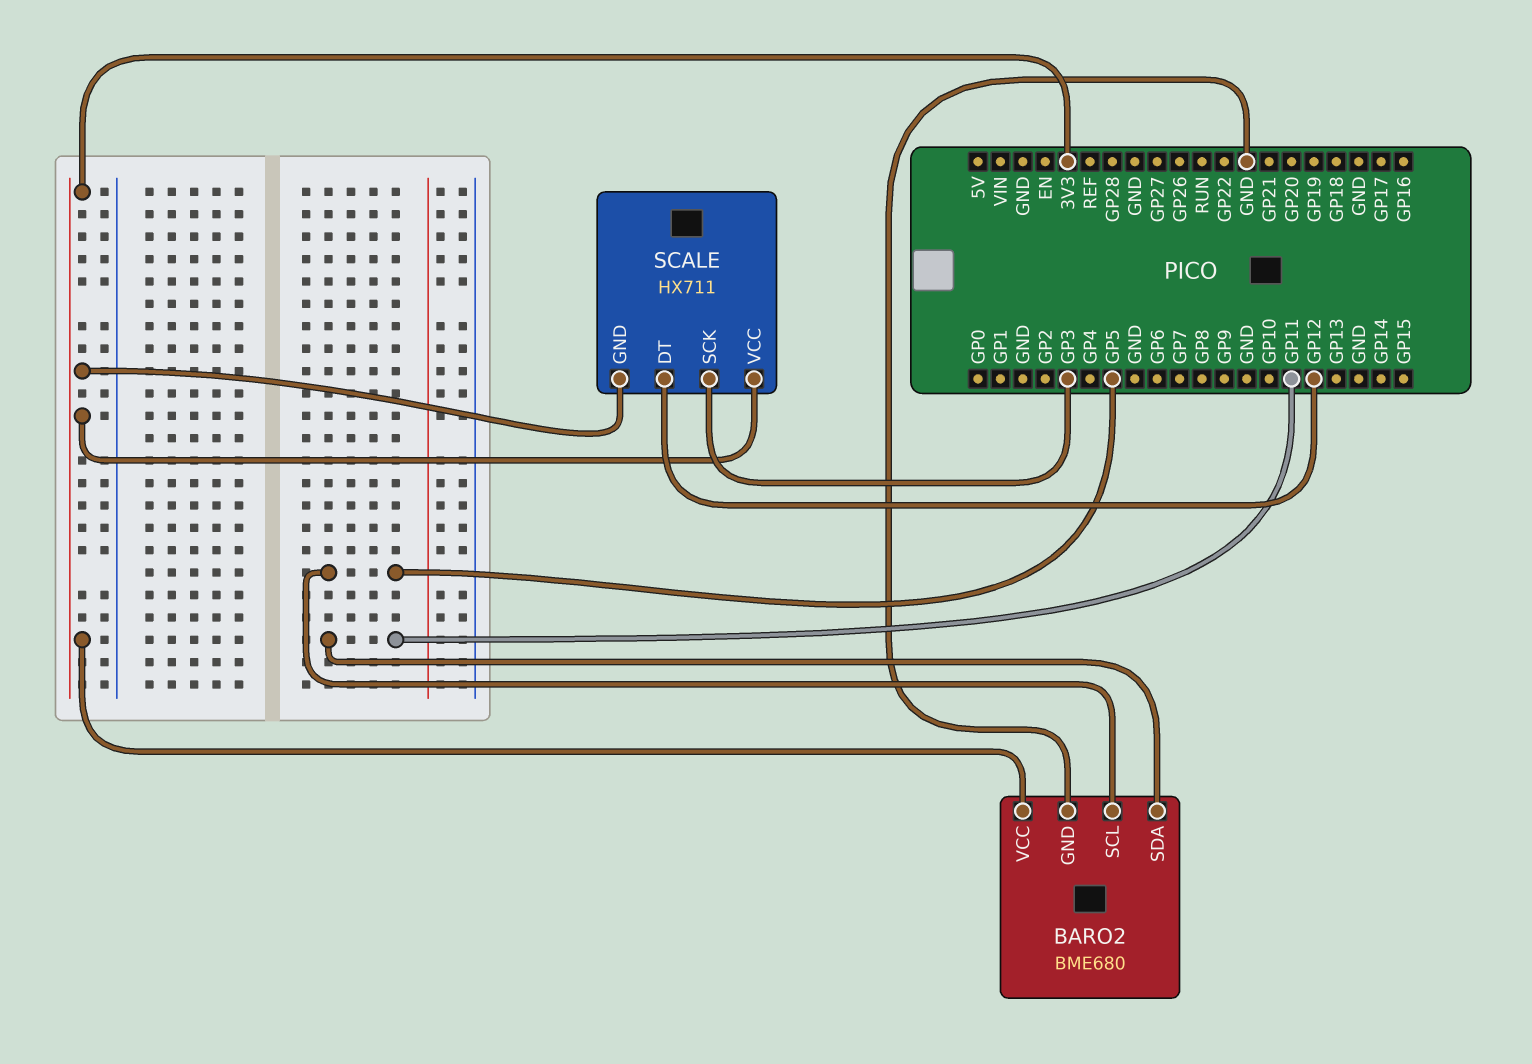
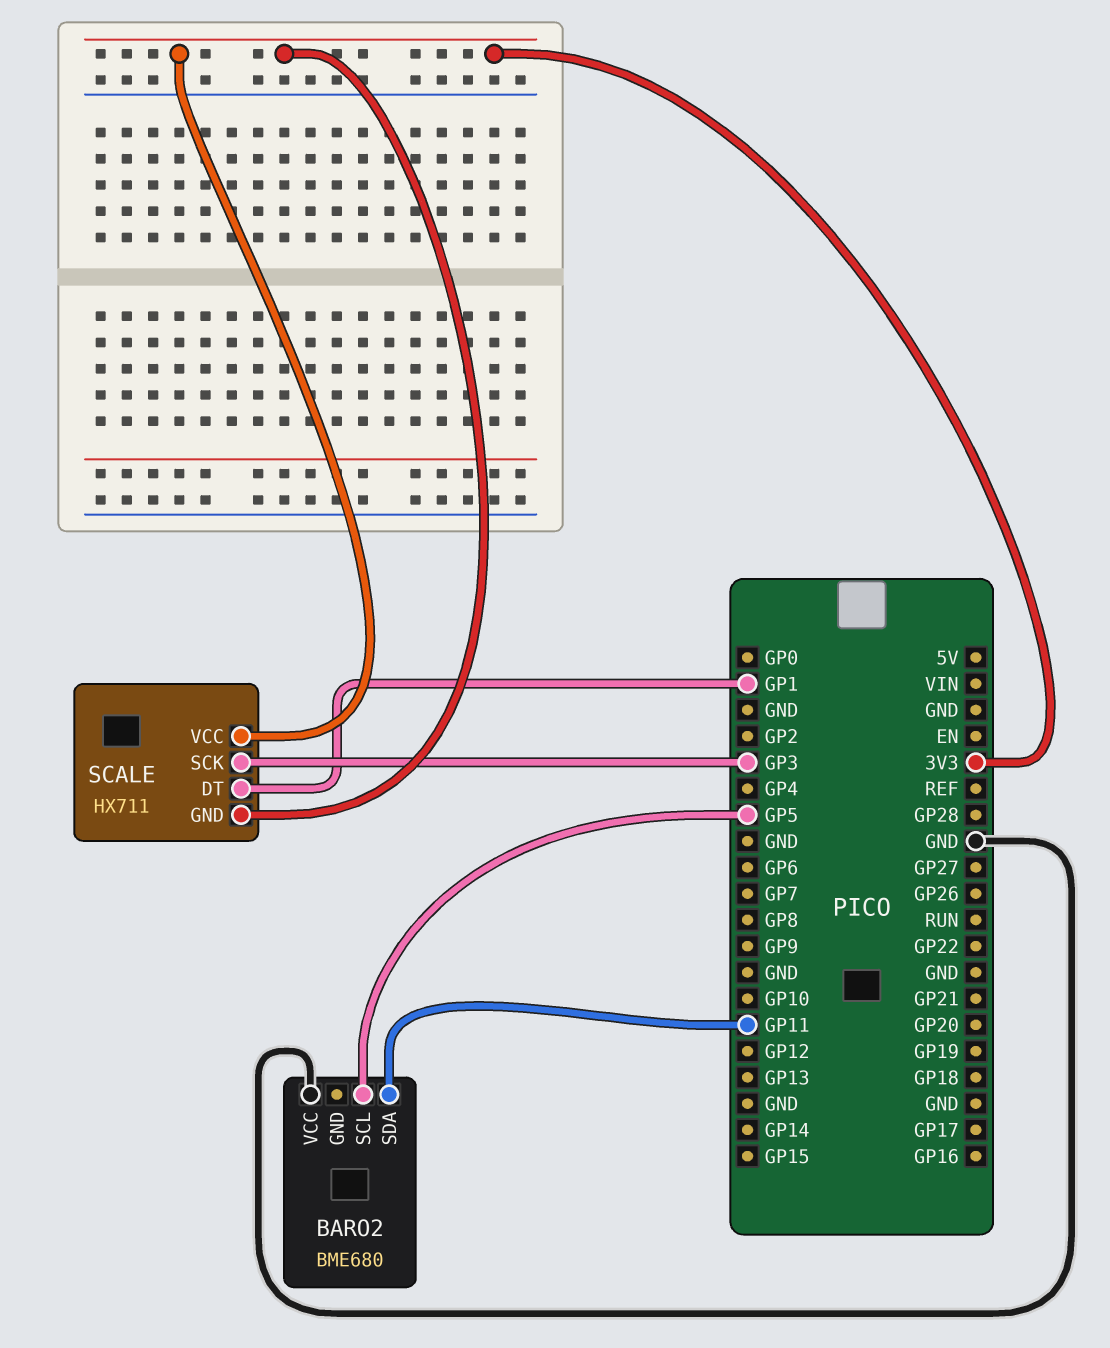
BARO2 pin GND: GND -> none
BARO2 pin VCC: 3V3 -> GND
SCALE pin DT: GP12 -> GP1

